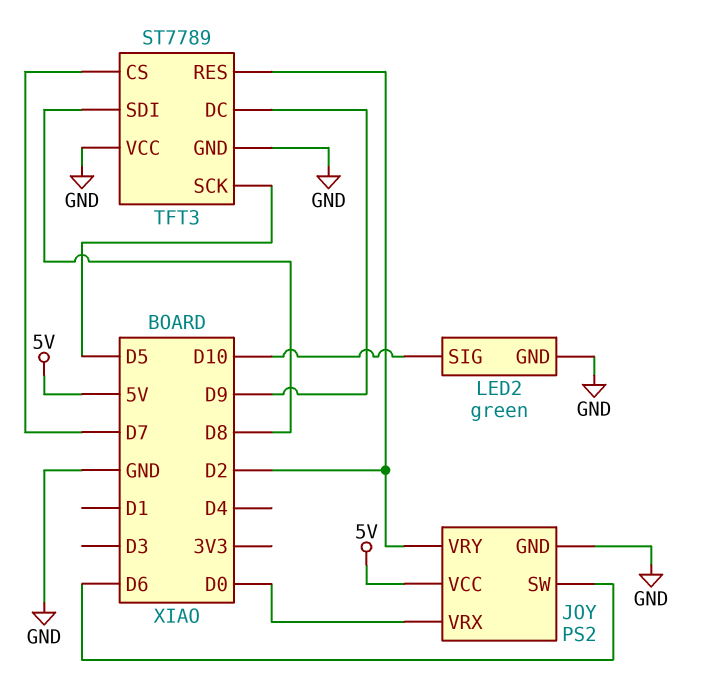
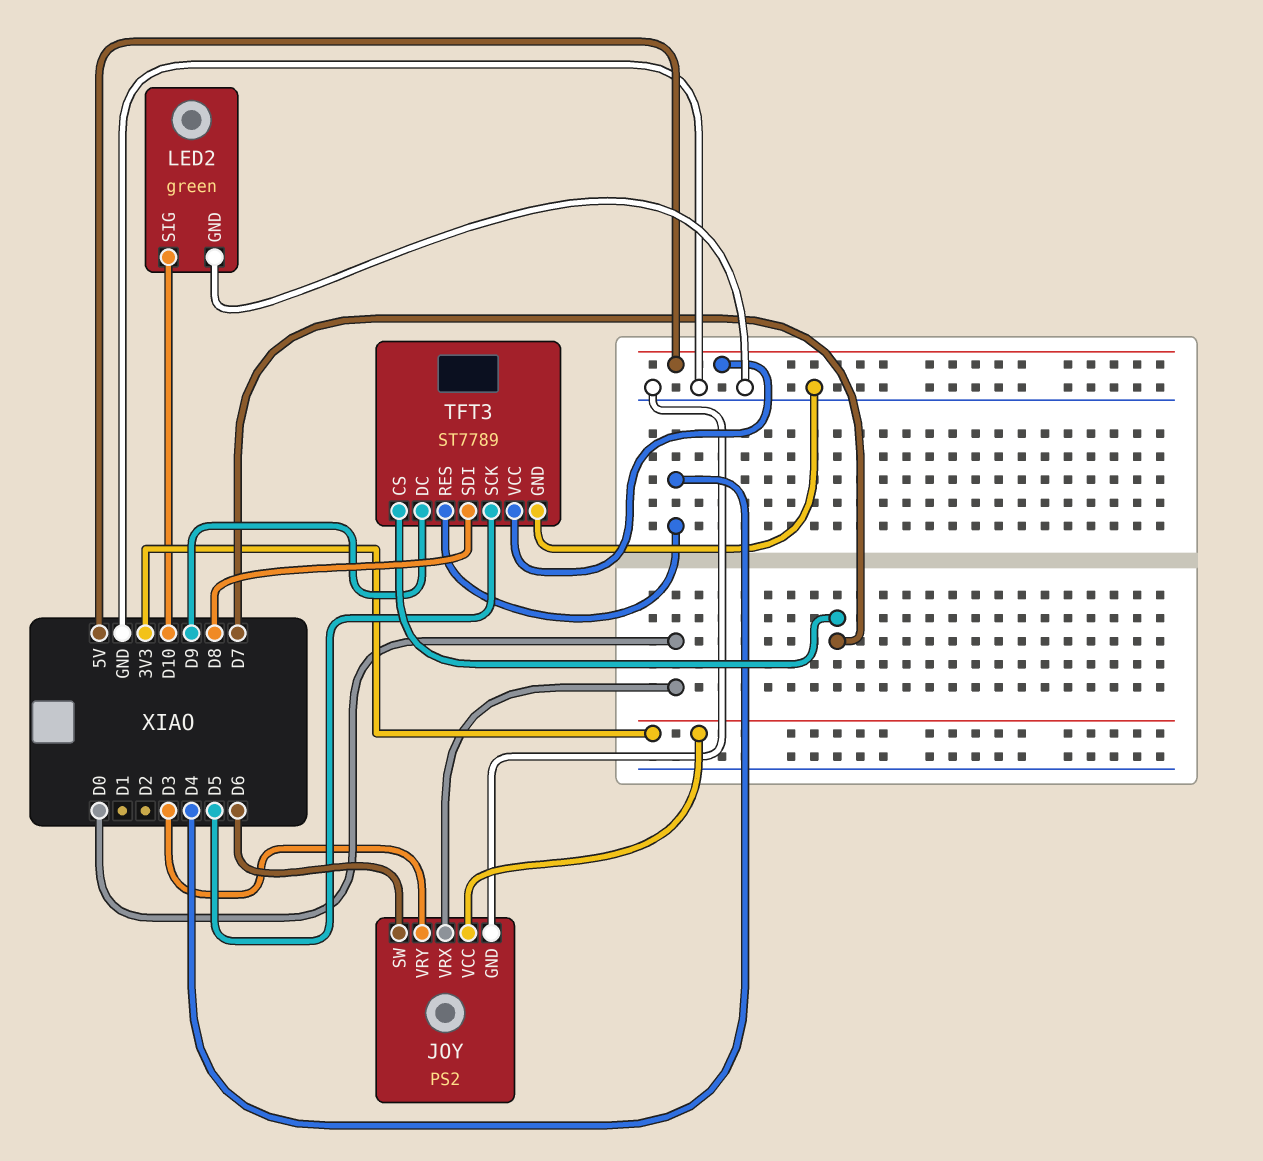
JOY pin VCC: 5V -> 3V3
JOY pin VRY: D2 -> D3
TFT3 pin RES: D2 -> D4
TFT3 pin VCC: GND -> 5V

